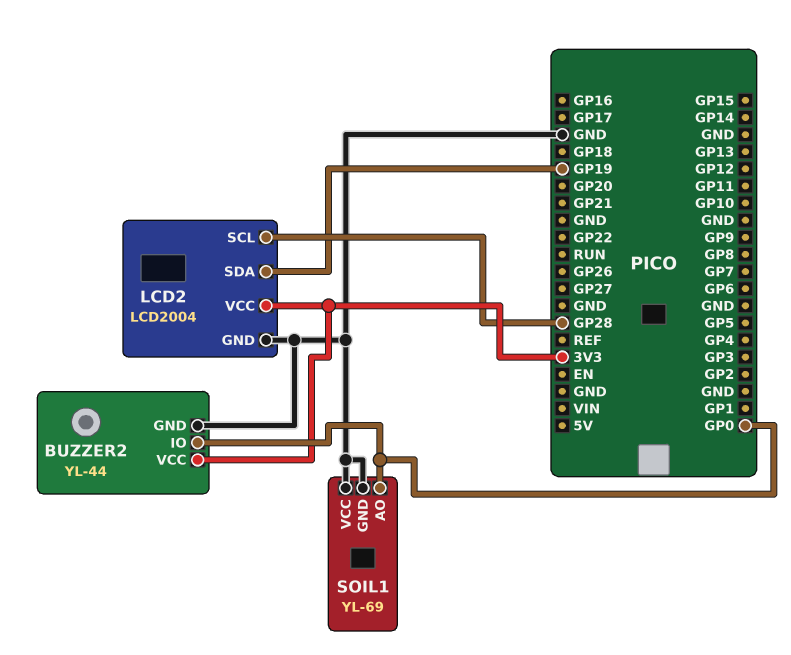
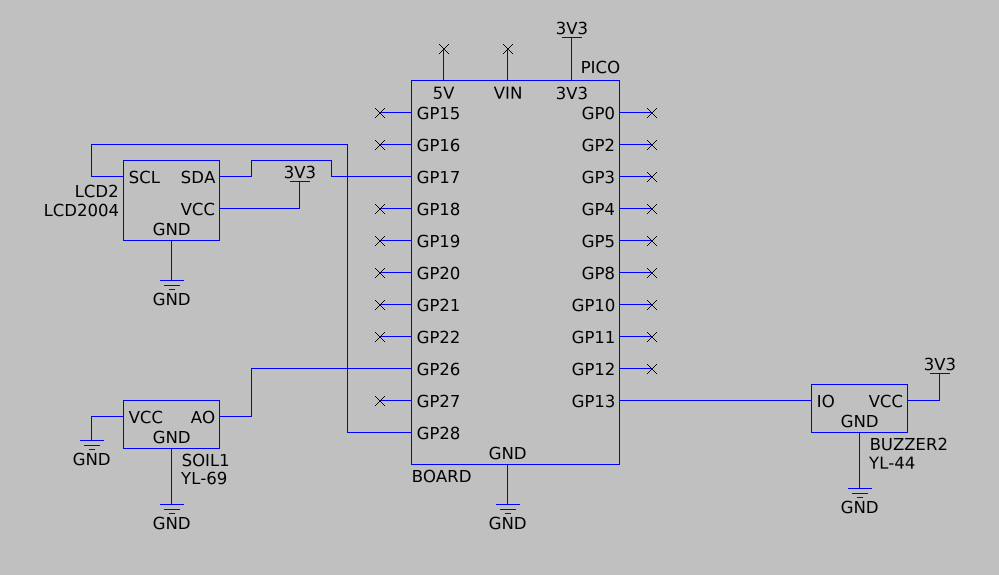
BUZZER2 pin IO: GP0 -> GP13
LCD2 pin SDA: GP19 -> GP17
SOIL1 pin AO: GP0 -> GP26

